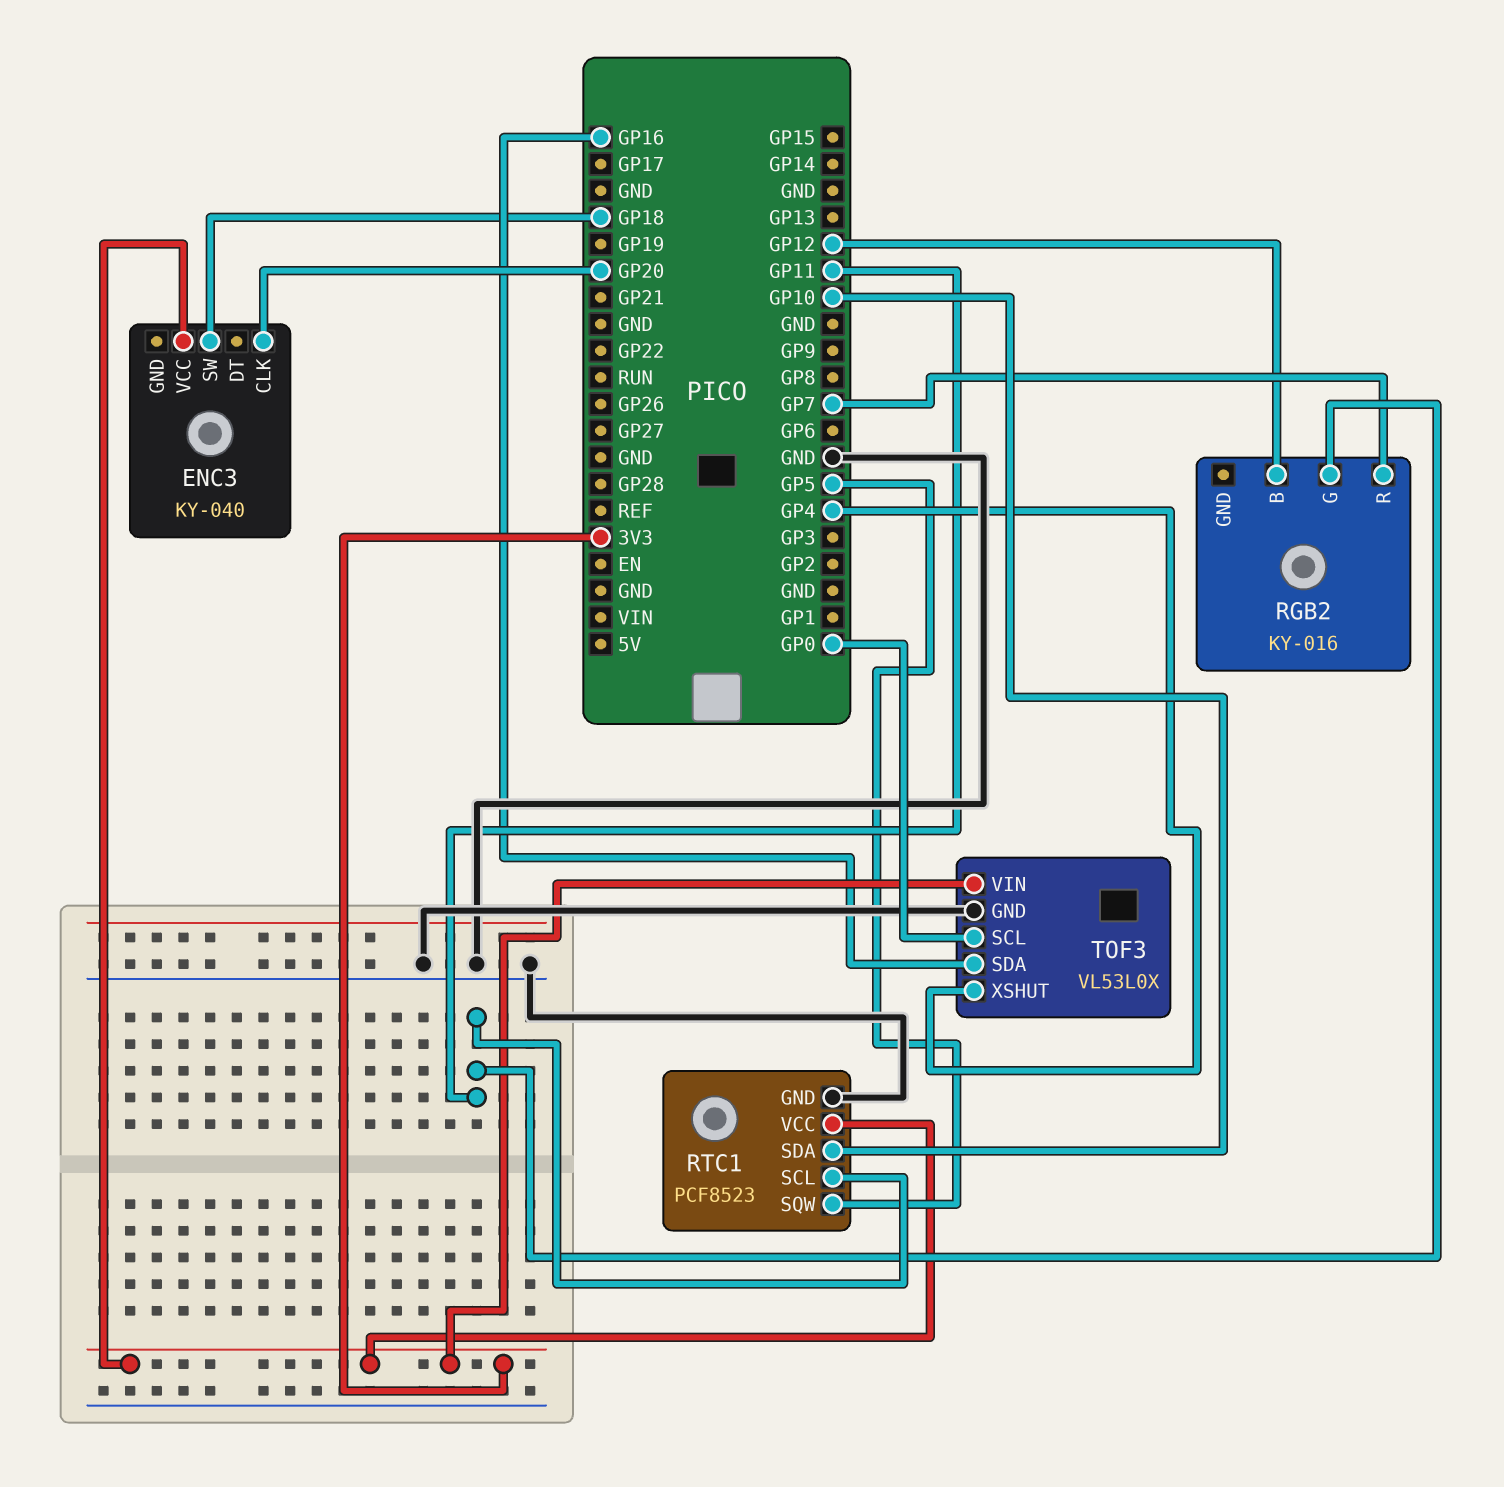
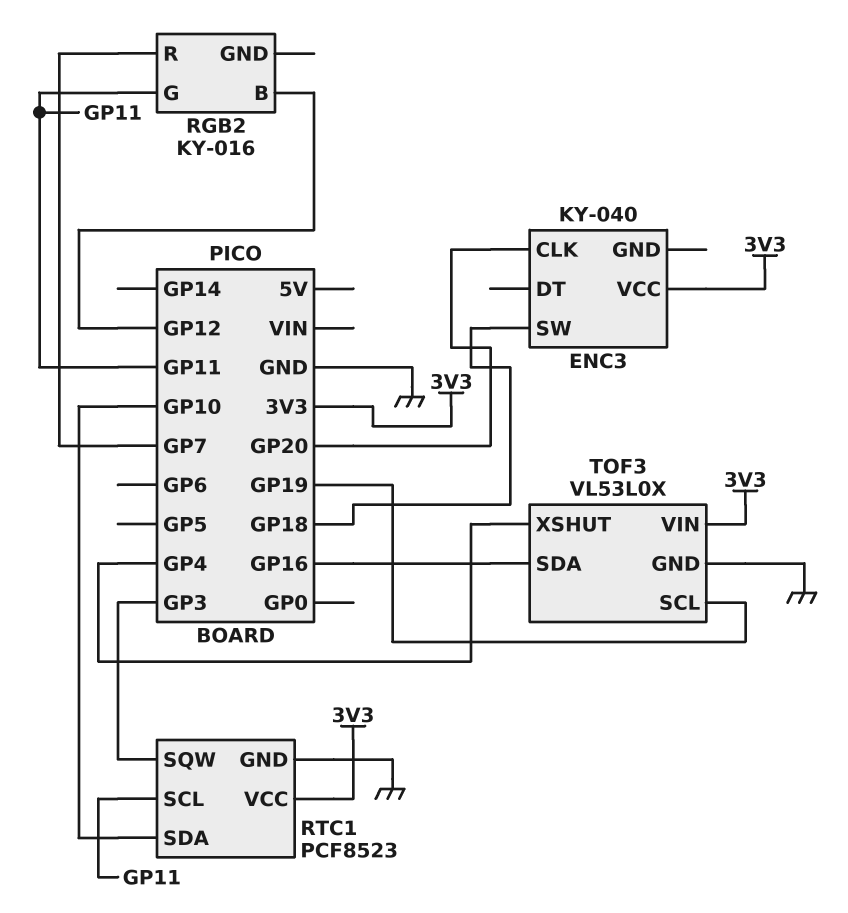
RTC1 pin SQW: GP5 -> GP3
TOF3 pin SCL: GP0 -> GP19

